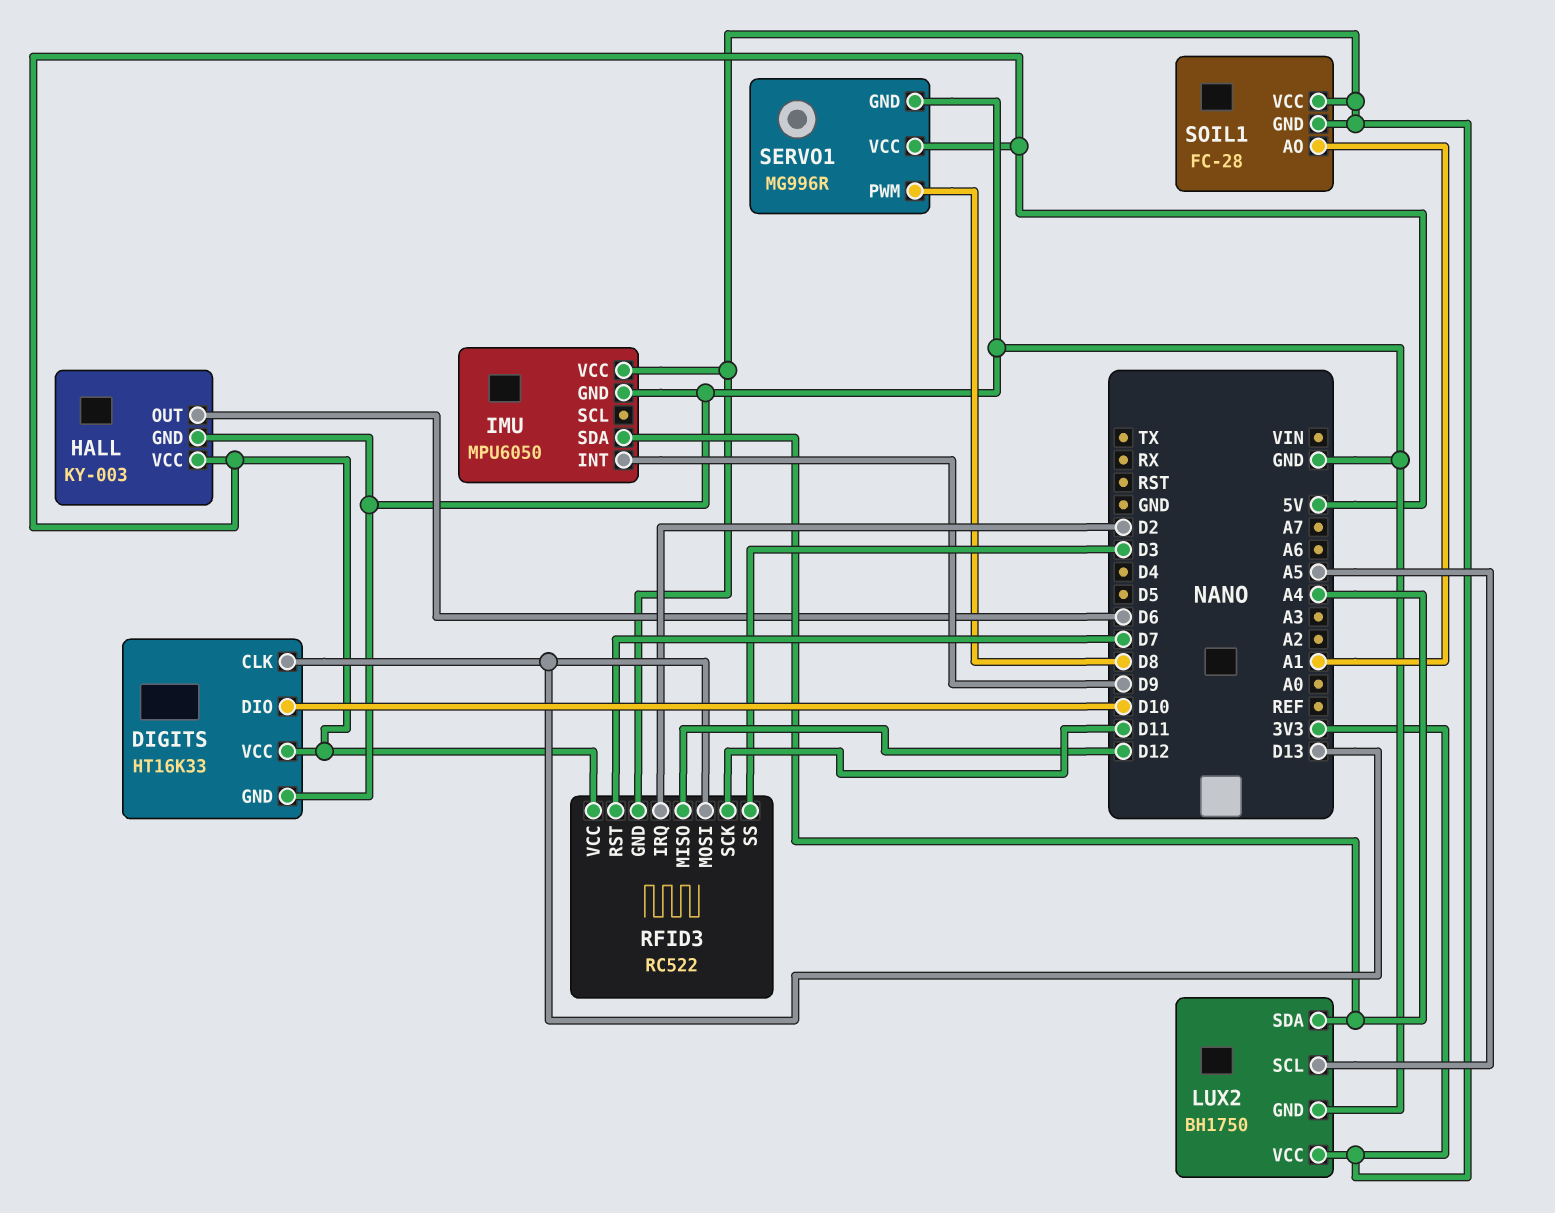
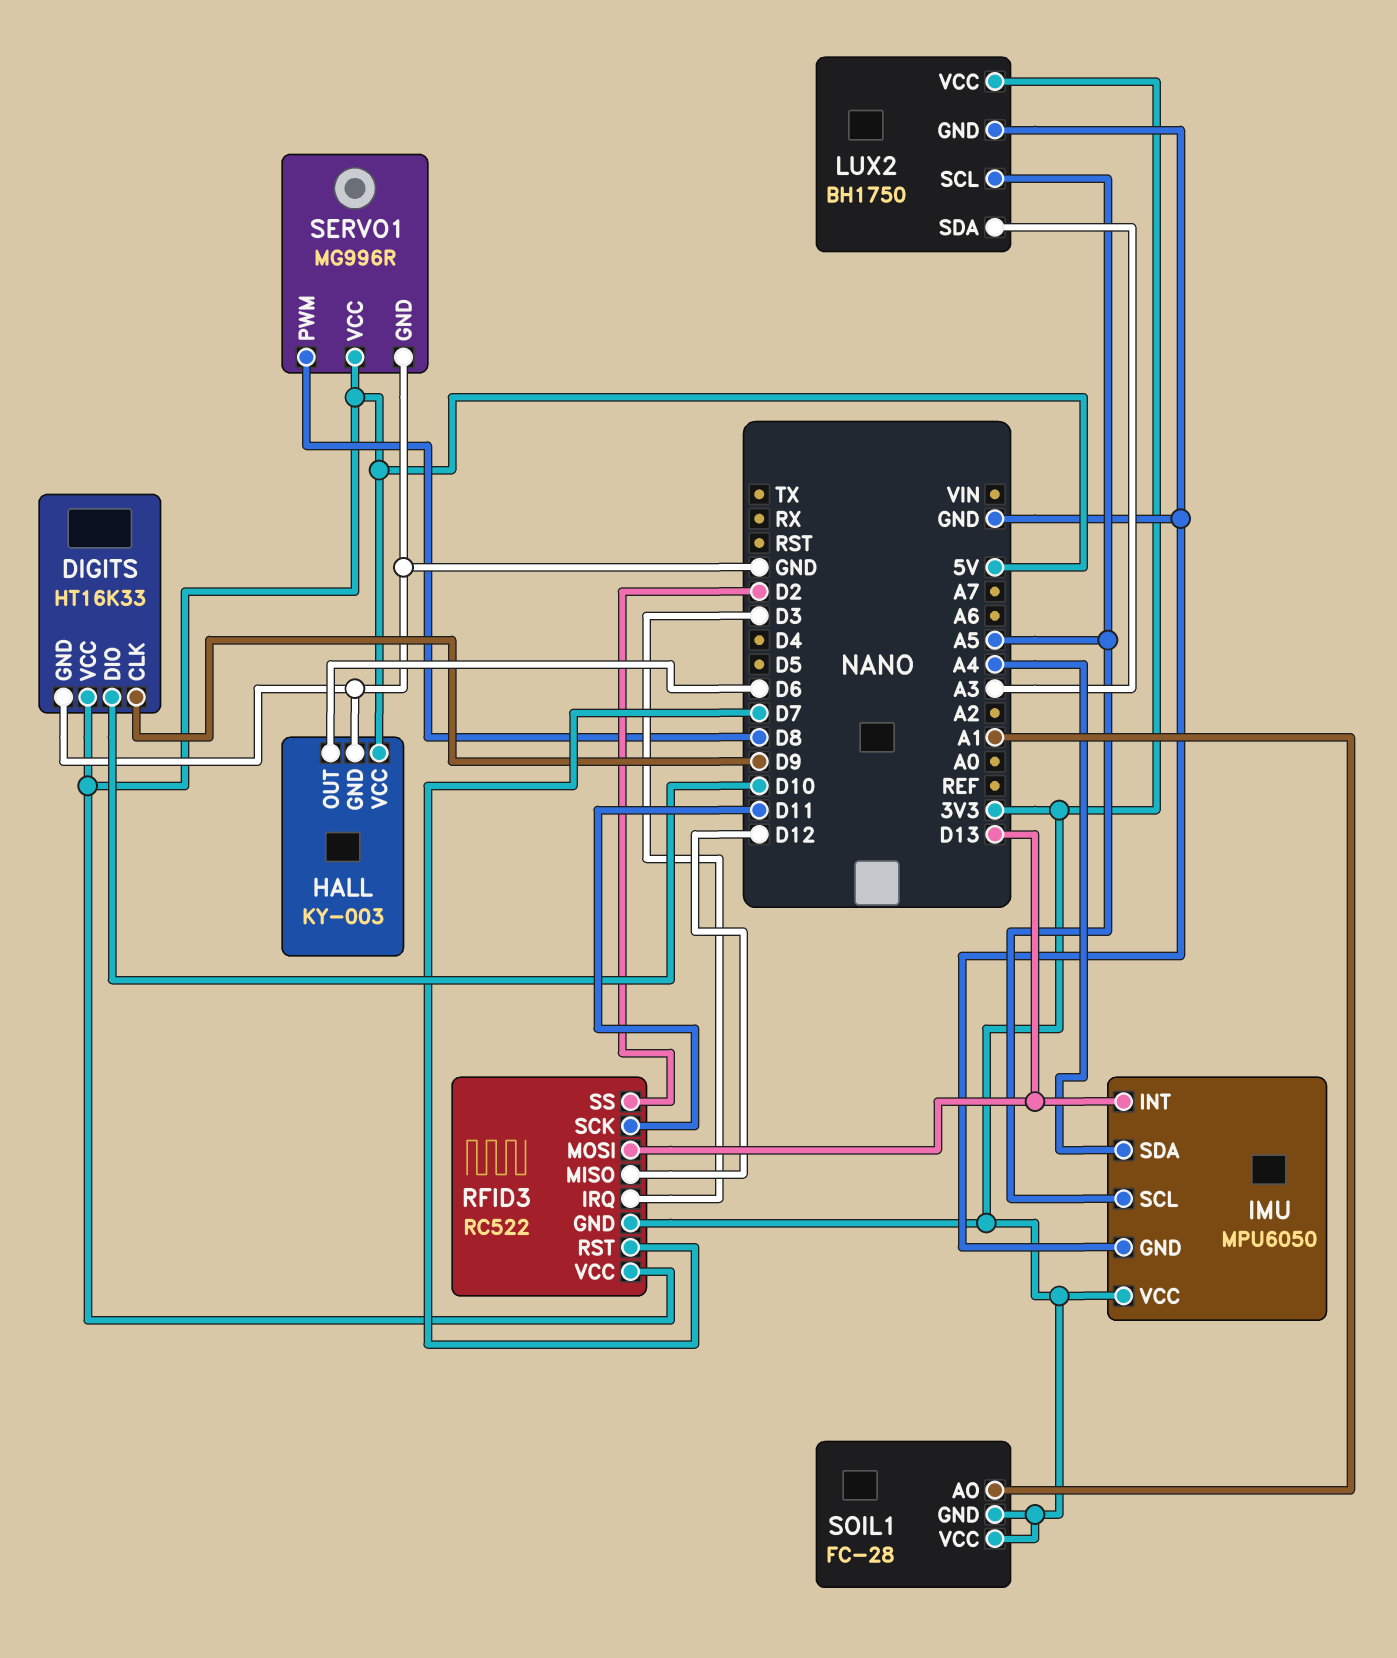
DIGITS pin CLK: D13 -> D9
IMU pin INT: D9 -> D13
IMU pin SCL: none -> A5
LUX2 pin SDA: A4 -> A3
RFID3 pin IRQ: D2 -> D3
RFID3 pin SS: D3 -> D2

